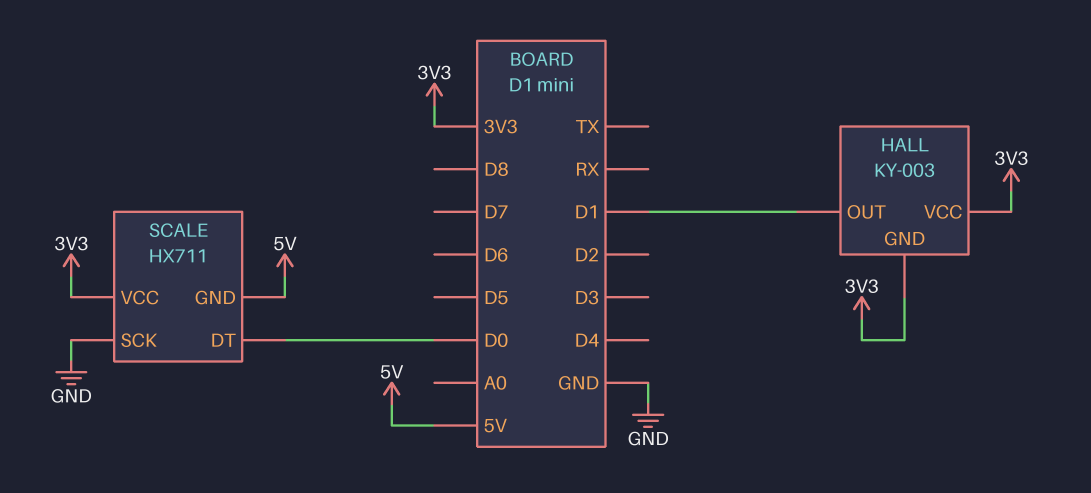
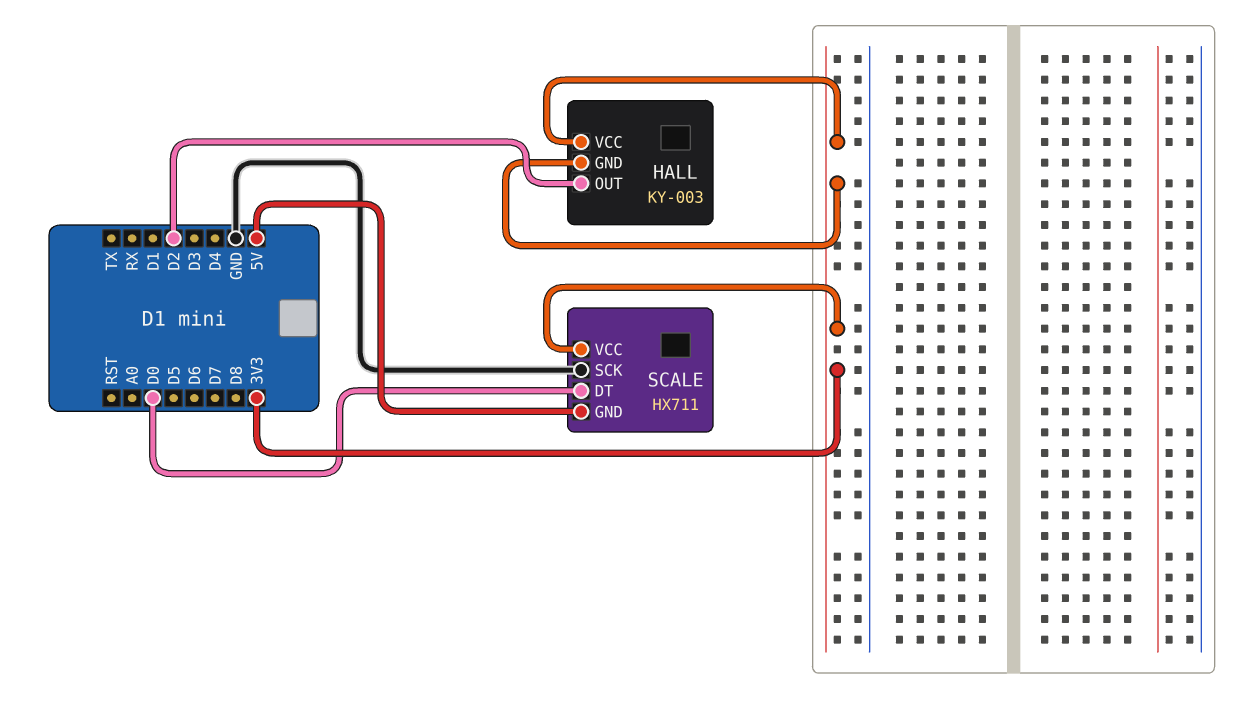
HALL pin OUT: D1 -> D2

